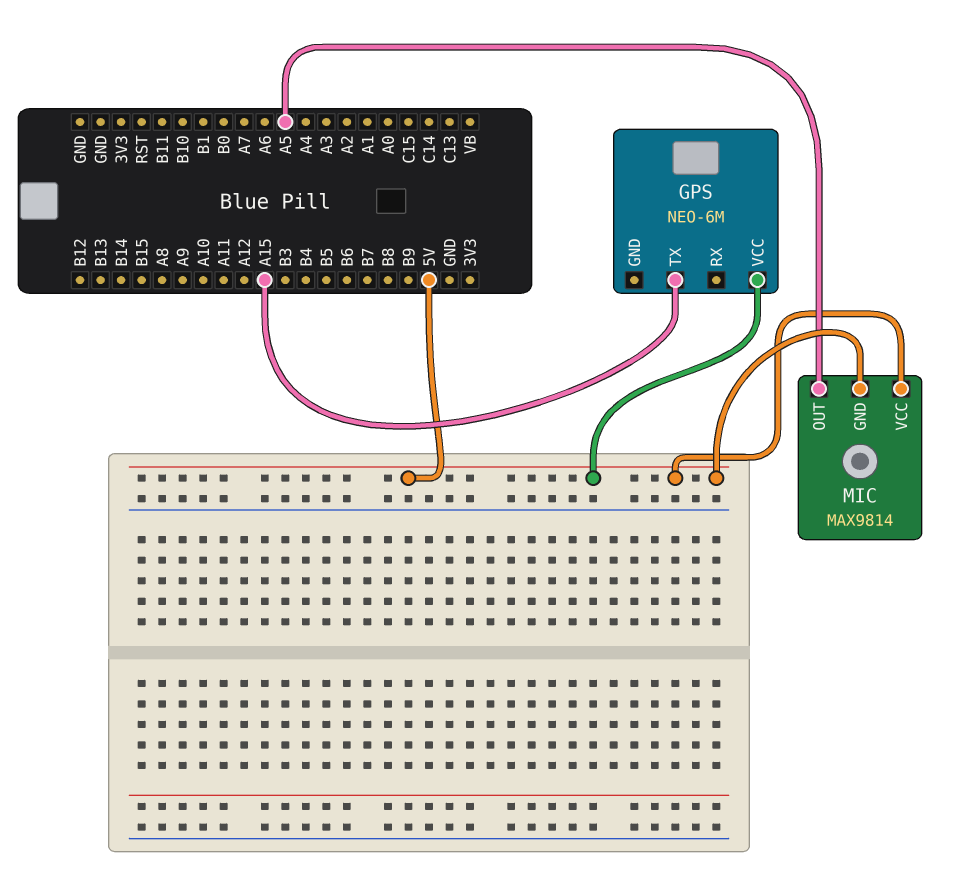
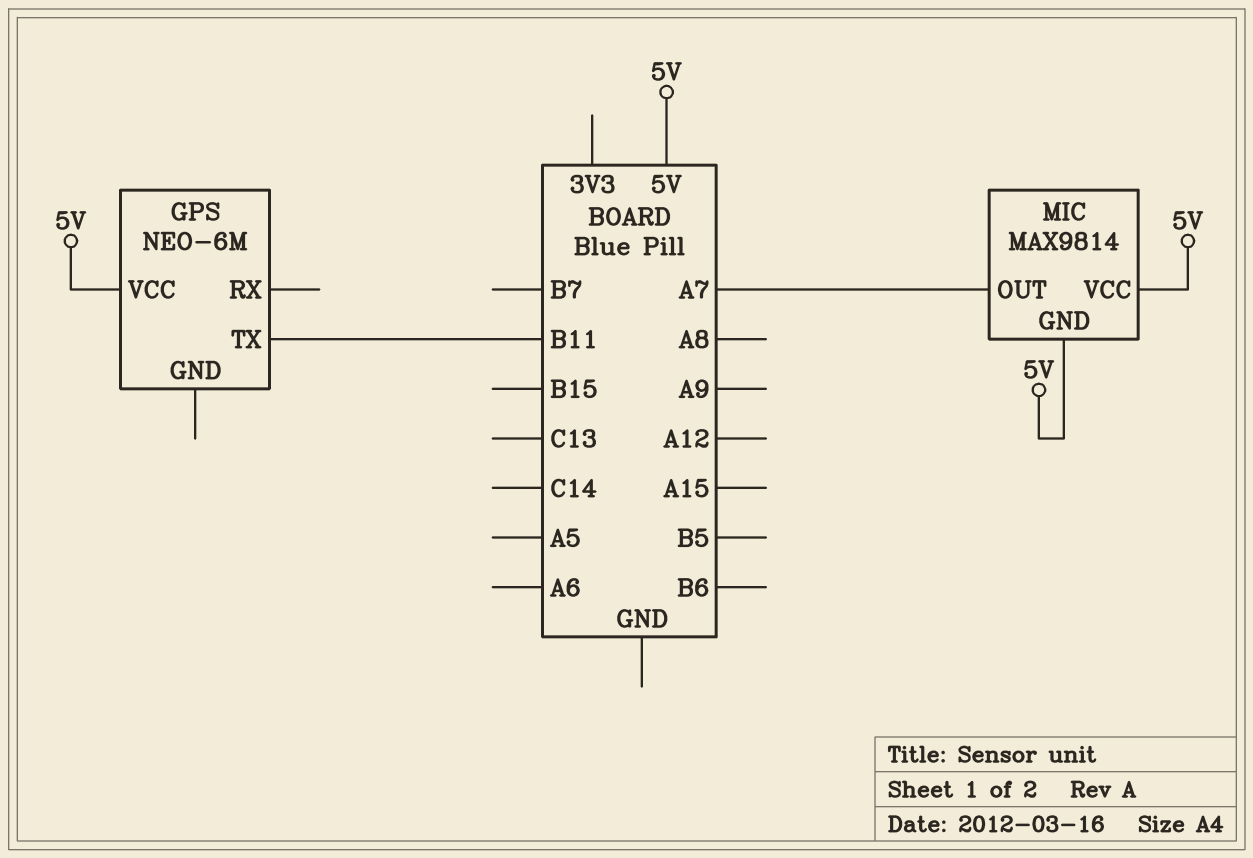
GPS pin TX: A15 -> B11
MIC pin OUT: A5 -> A7

